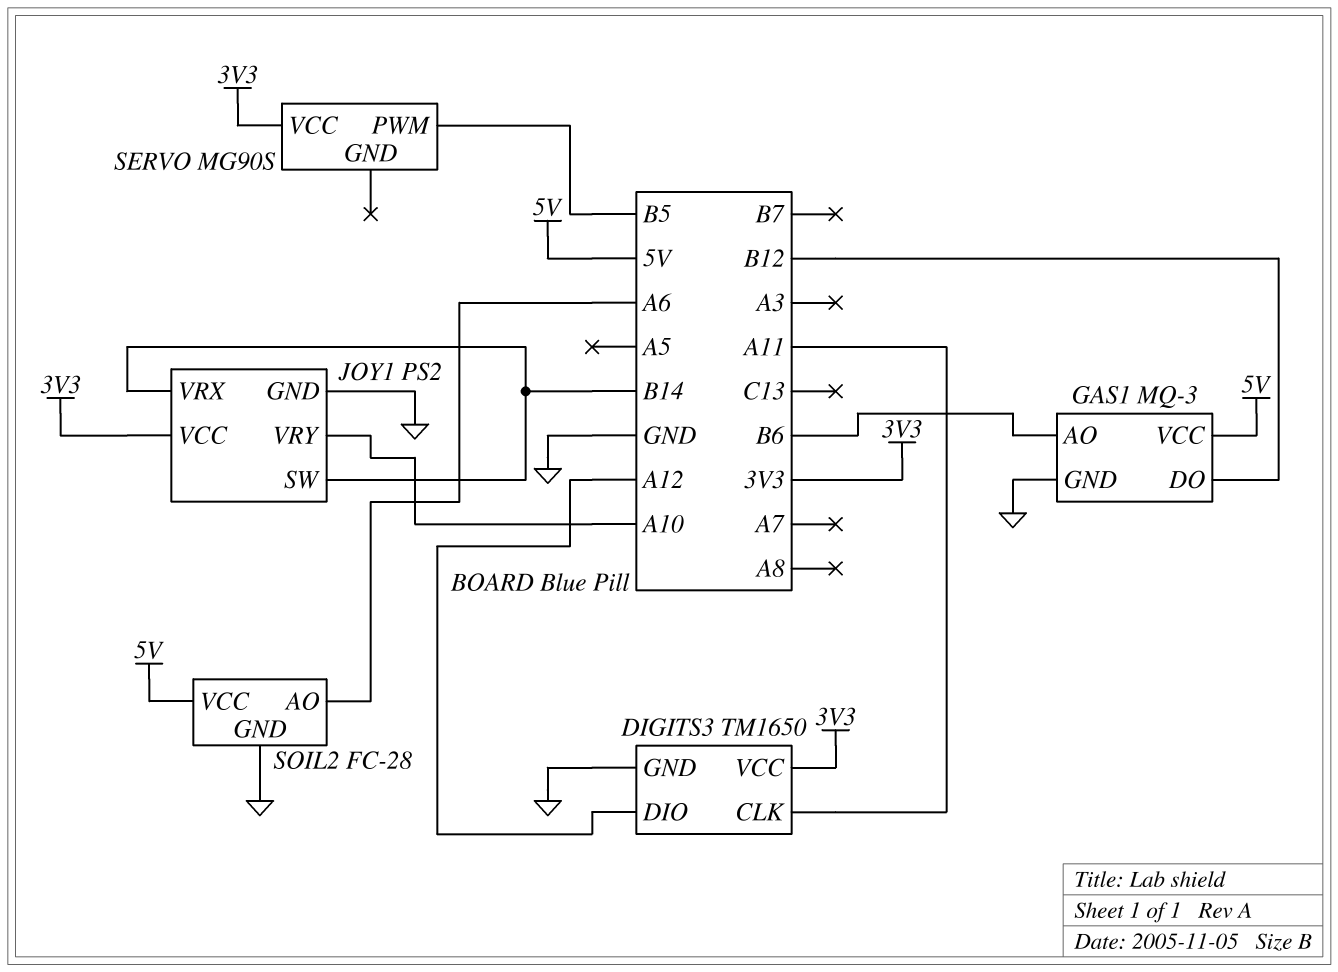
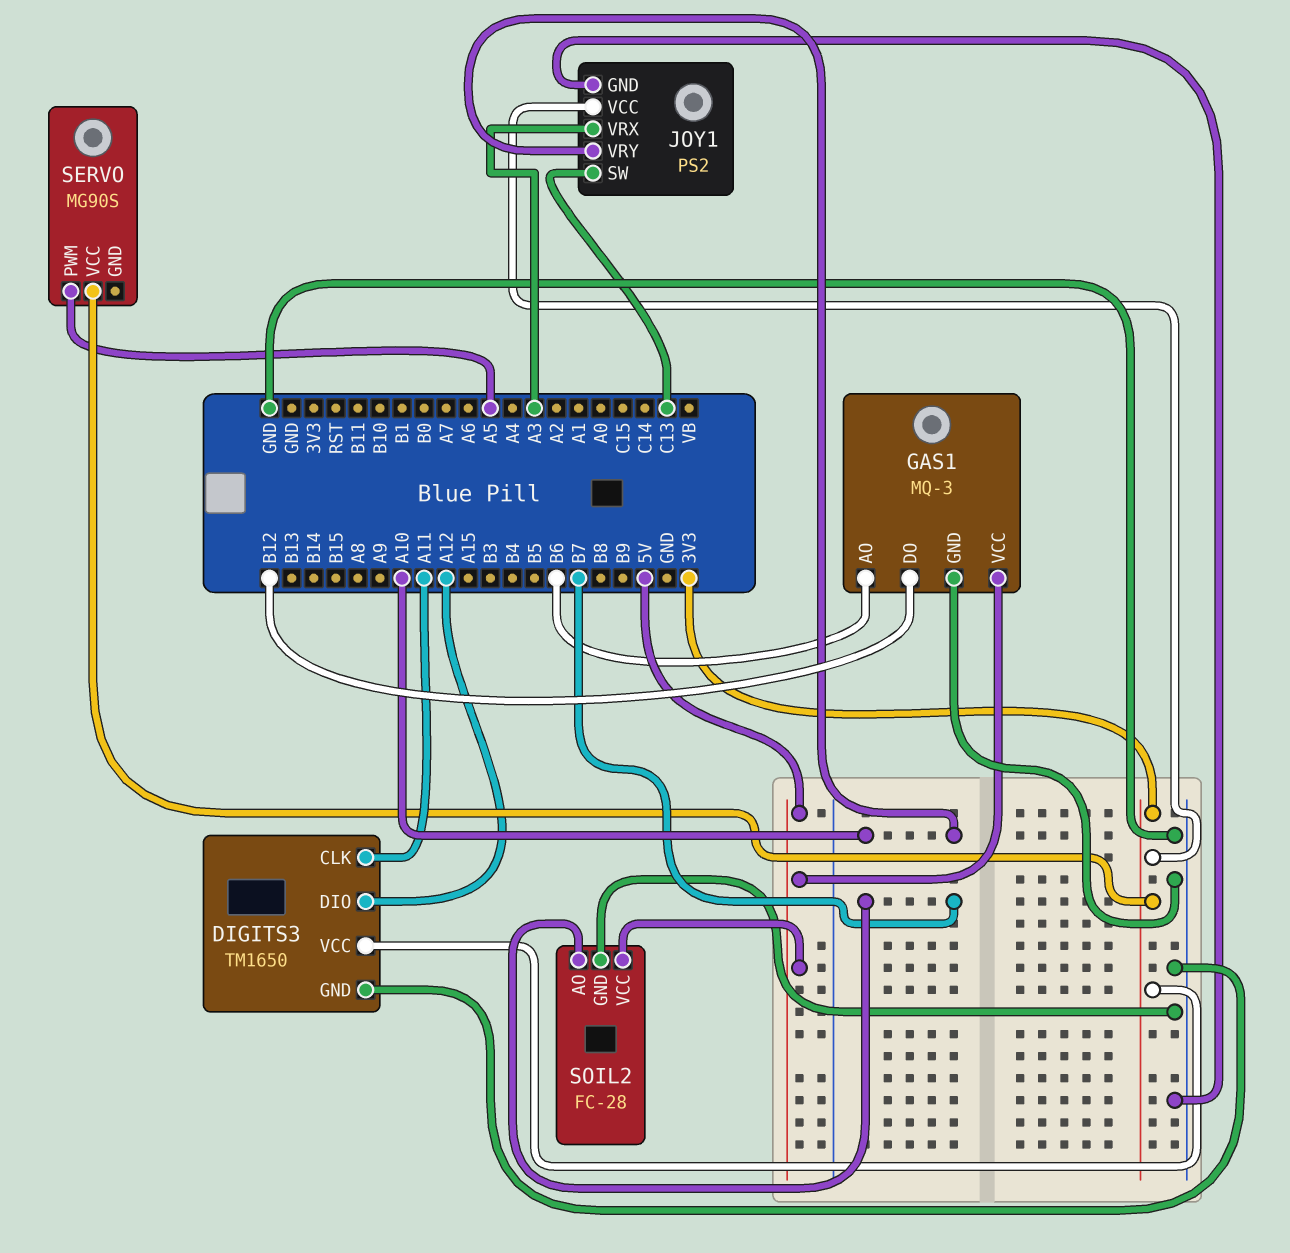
JOY1 pin SW: B14 -> C13
JOY1 pin VRX: B14 -> A3
SERVO pin PWM: B5 -> A5
SOIL2 pin AO: A6 -> B7

